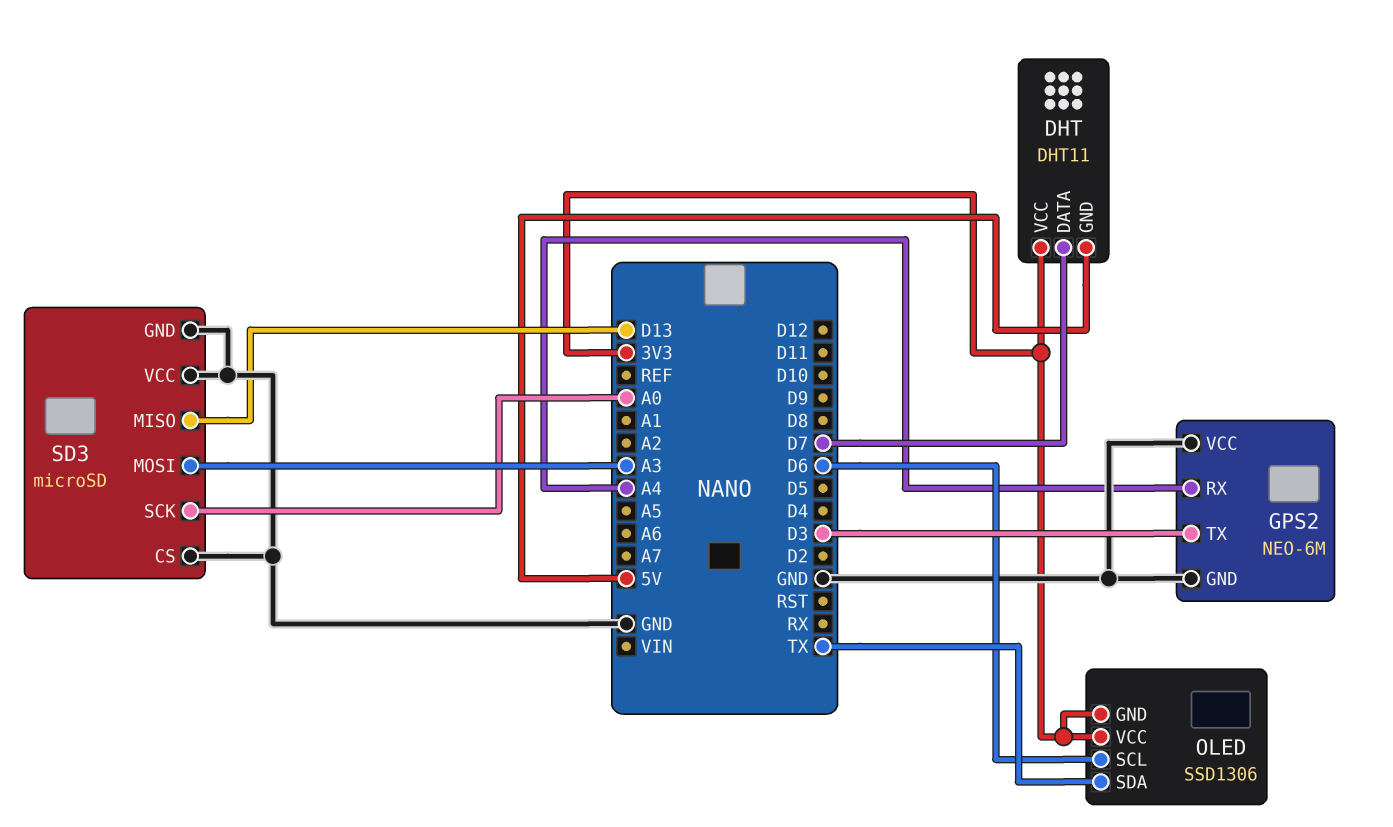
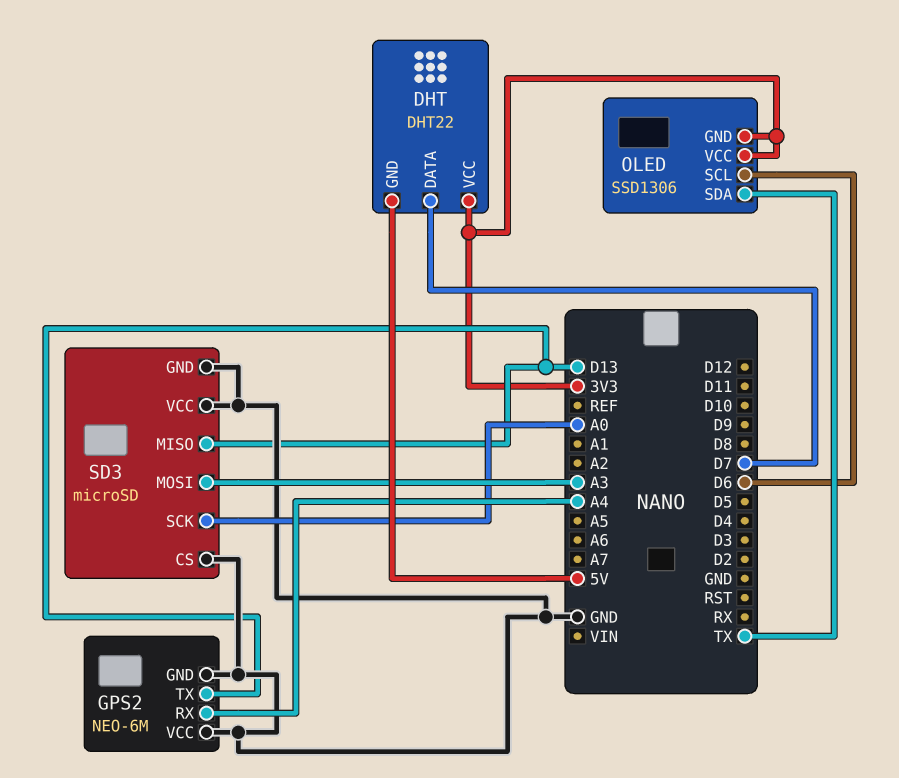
DHT: DHT11 -> DHT22
GPS2 pin TX: D3 -> D13

